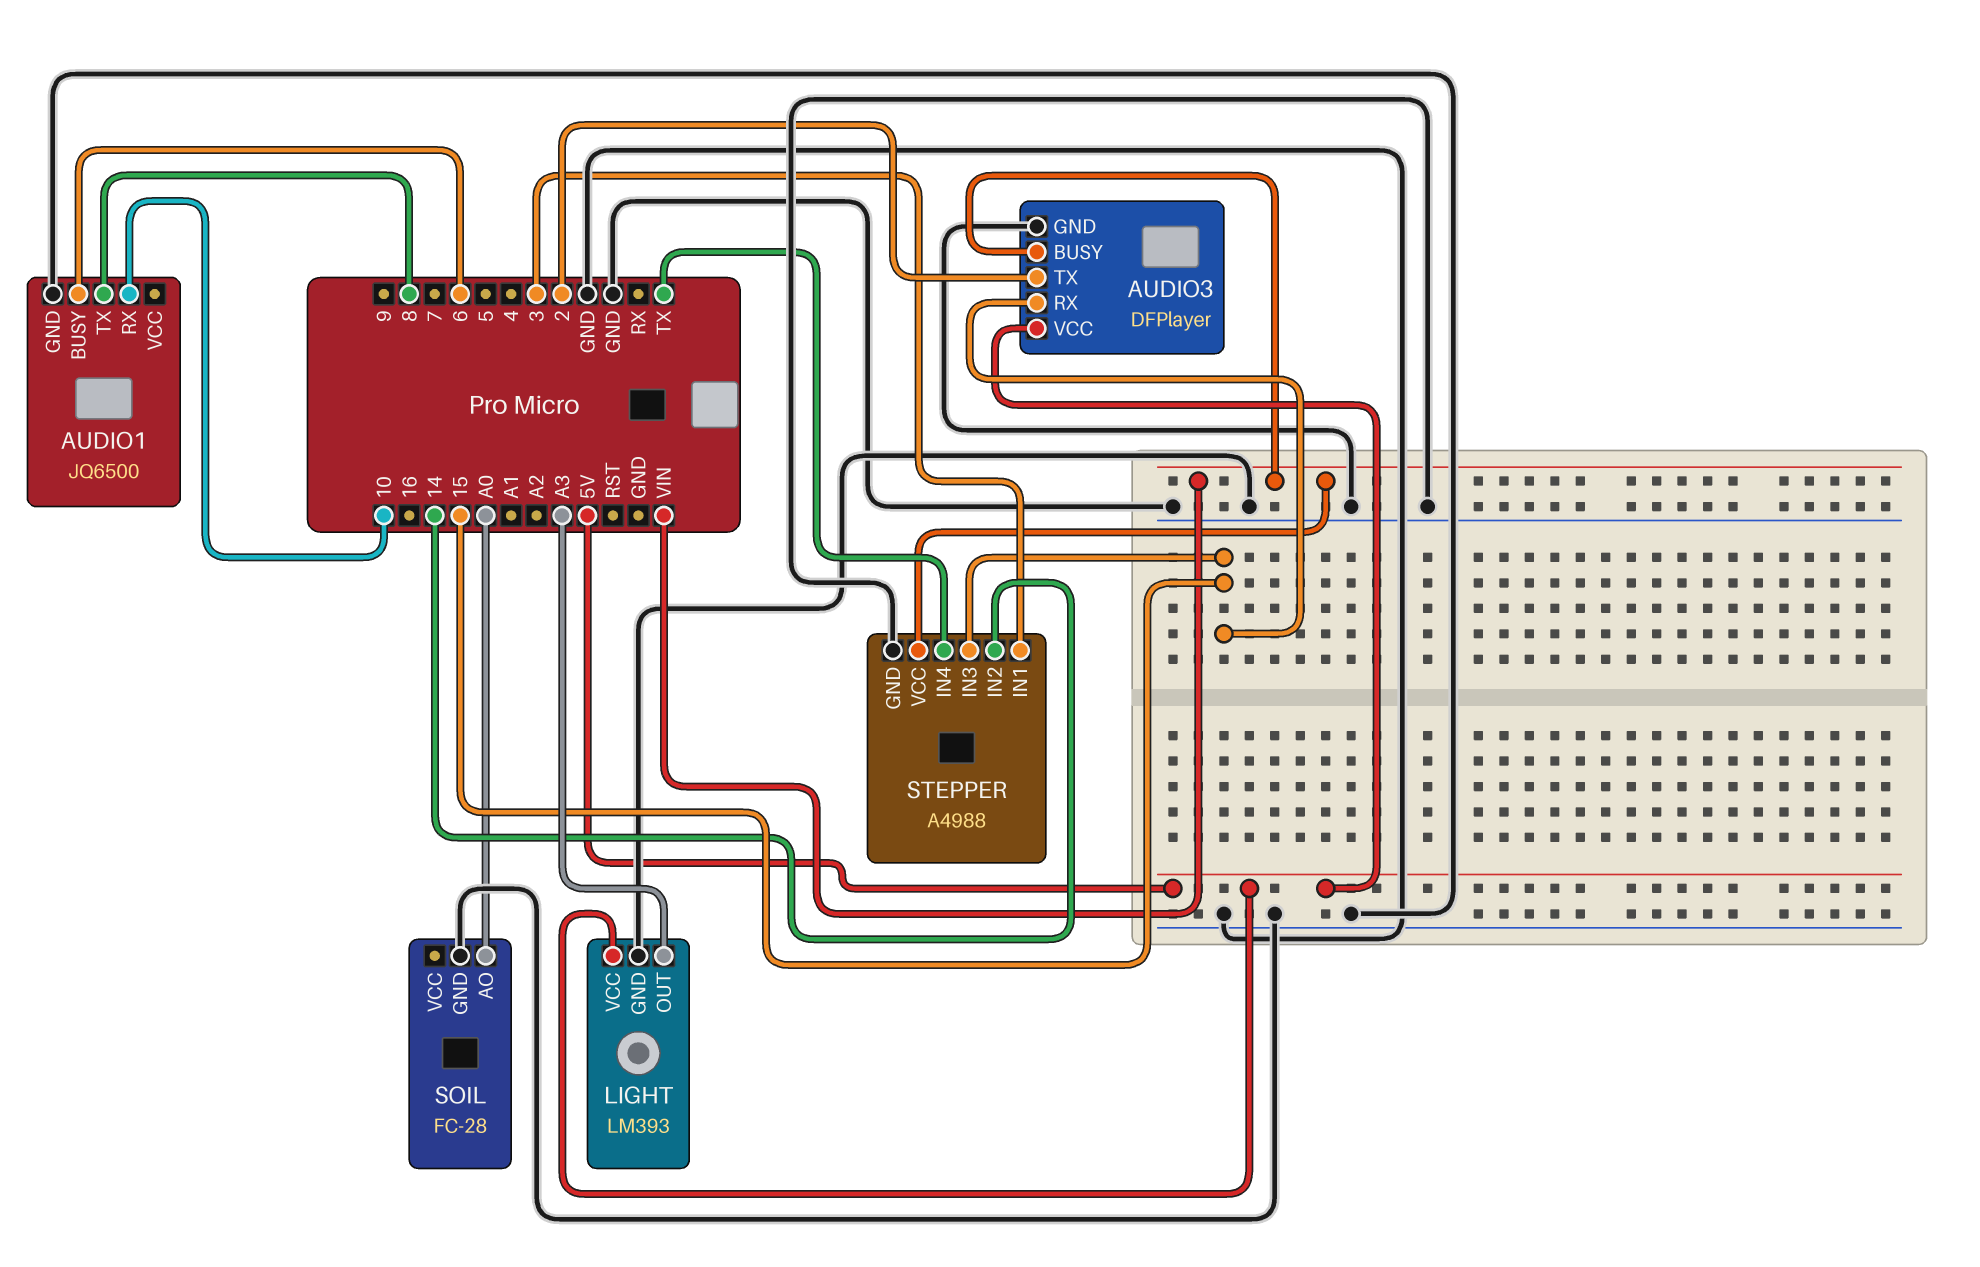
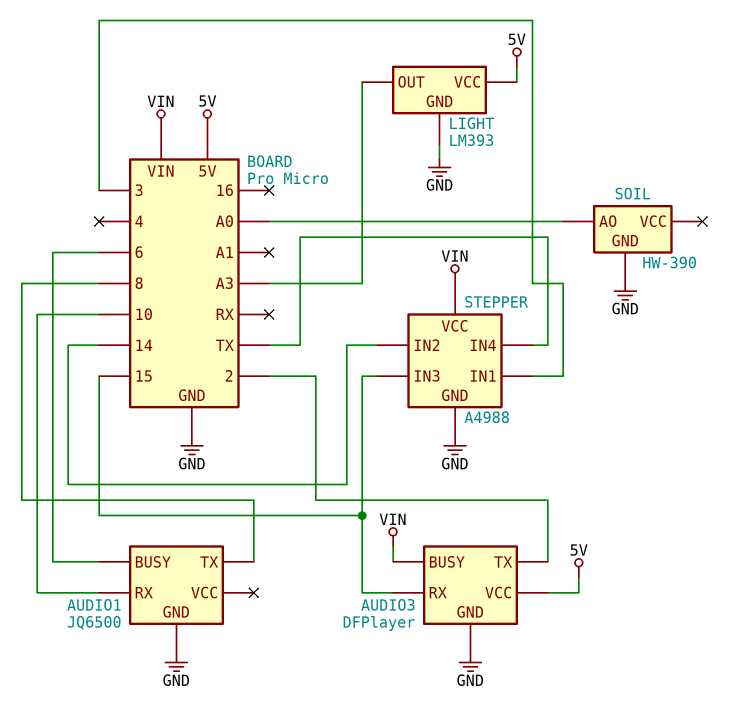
SOIL: FC-28 -> HW-390

